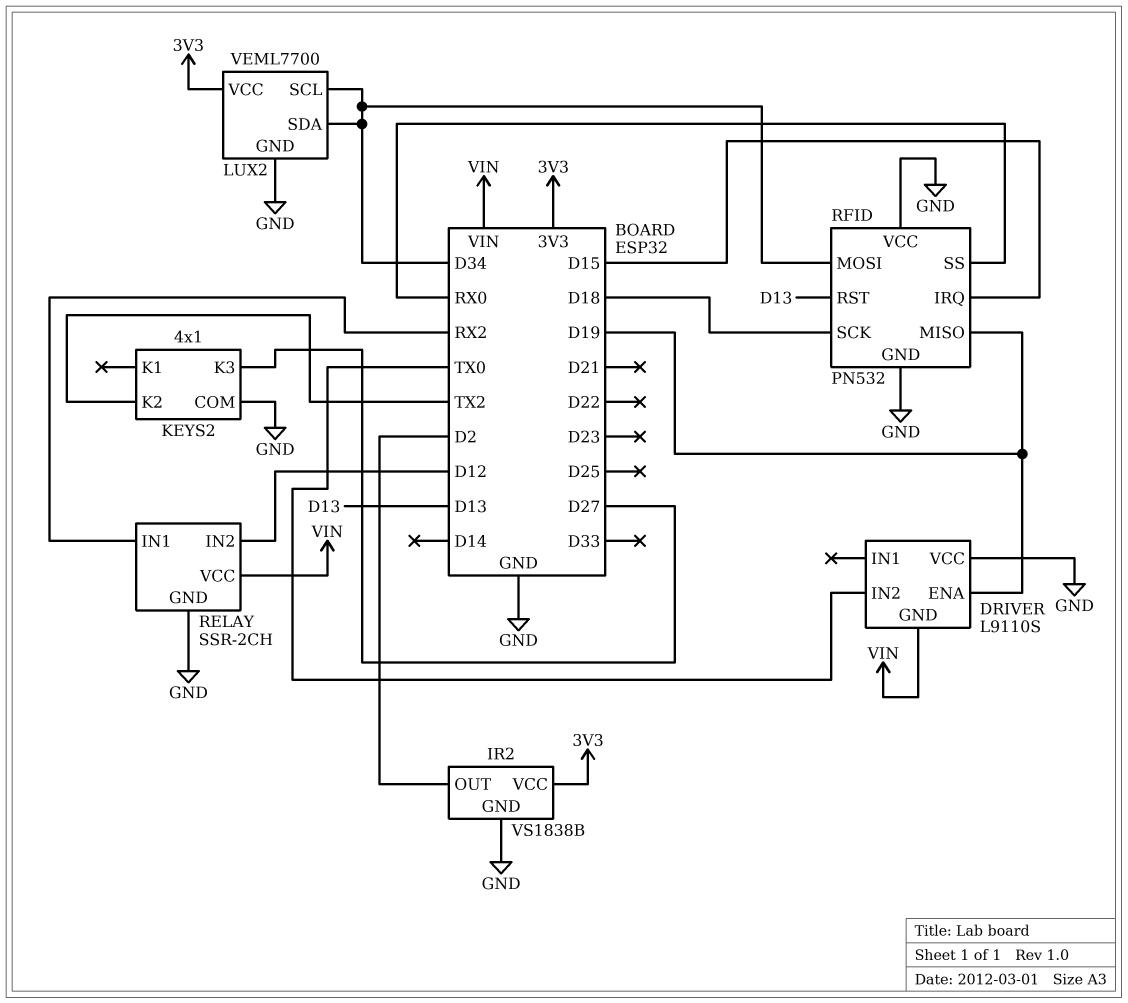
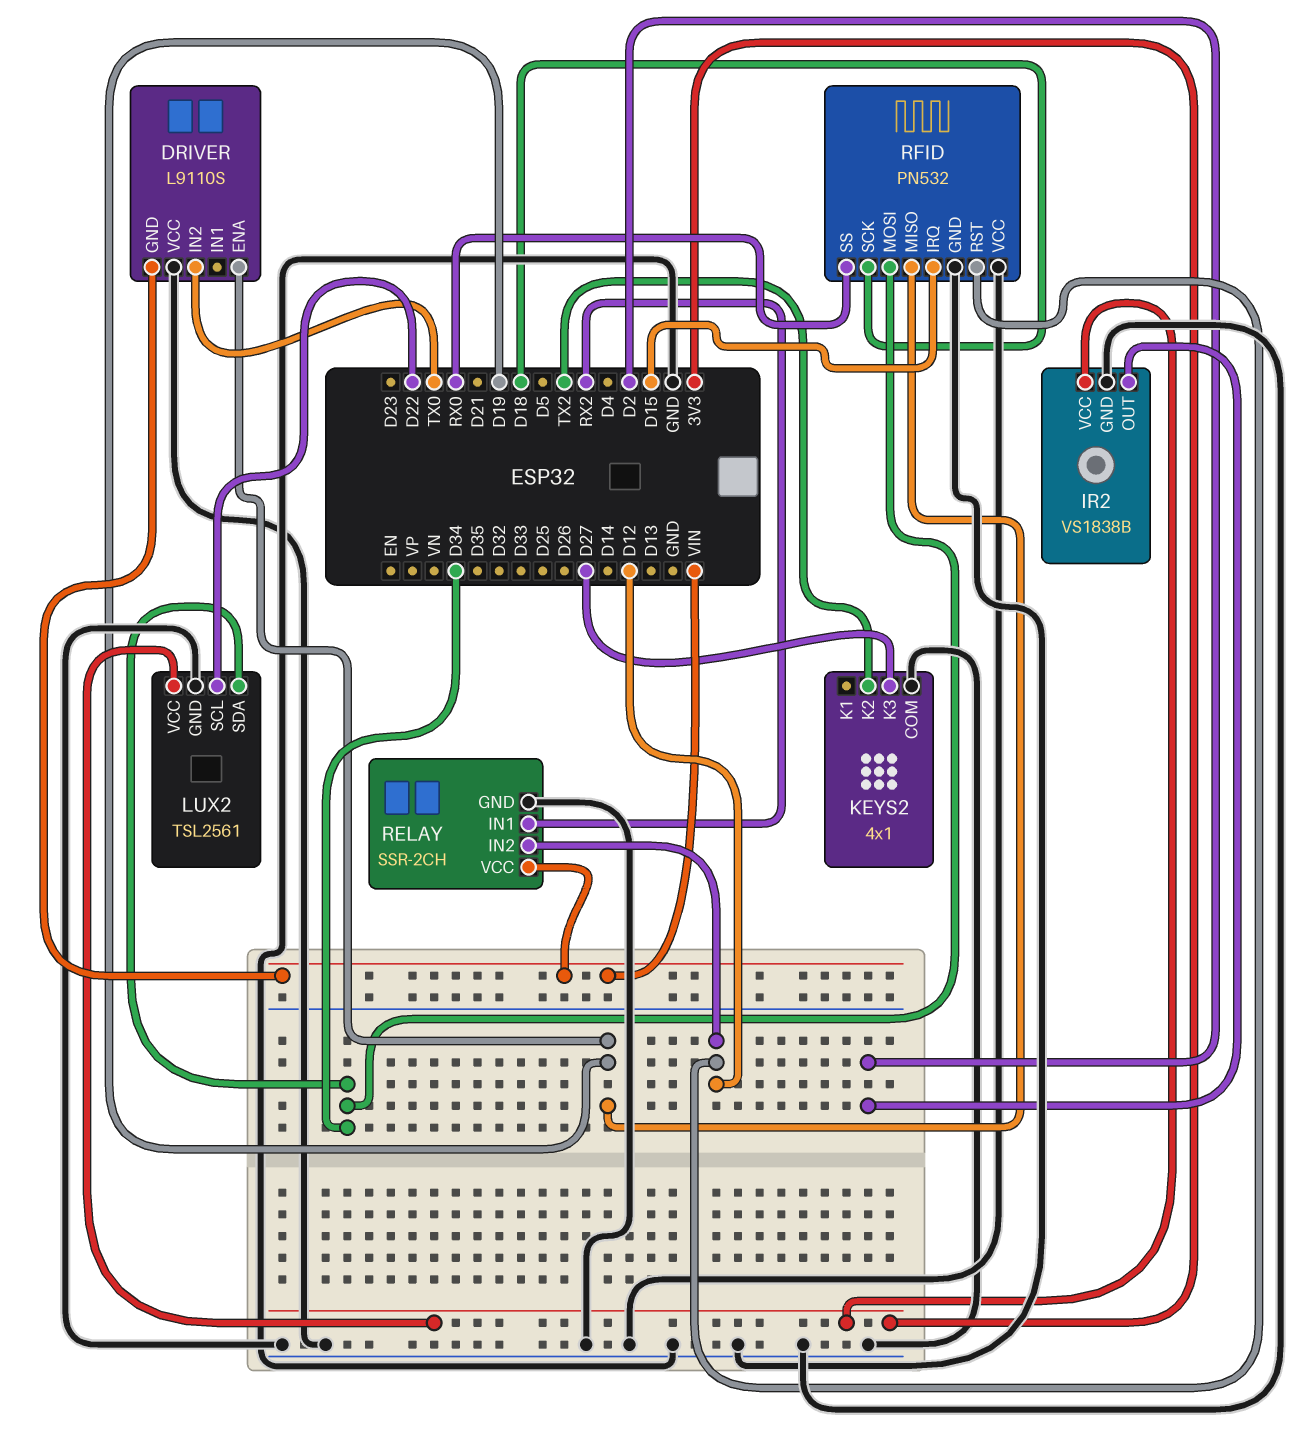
LUX2: VEML7700 -> TSL2561
LUX2 pin SCL: D34 -> D22
RFID pin RST: D13 -> D12

